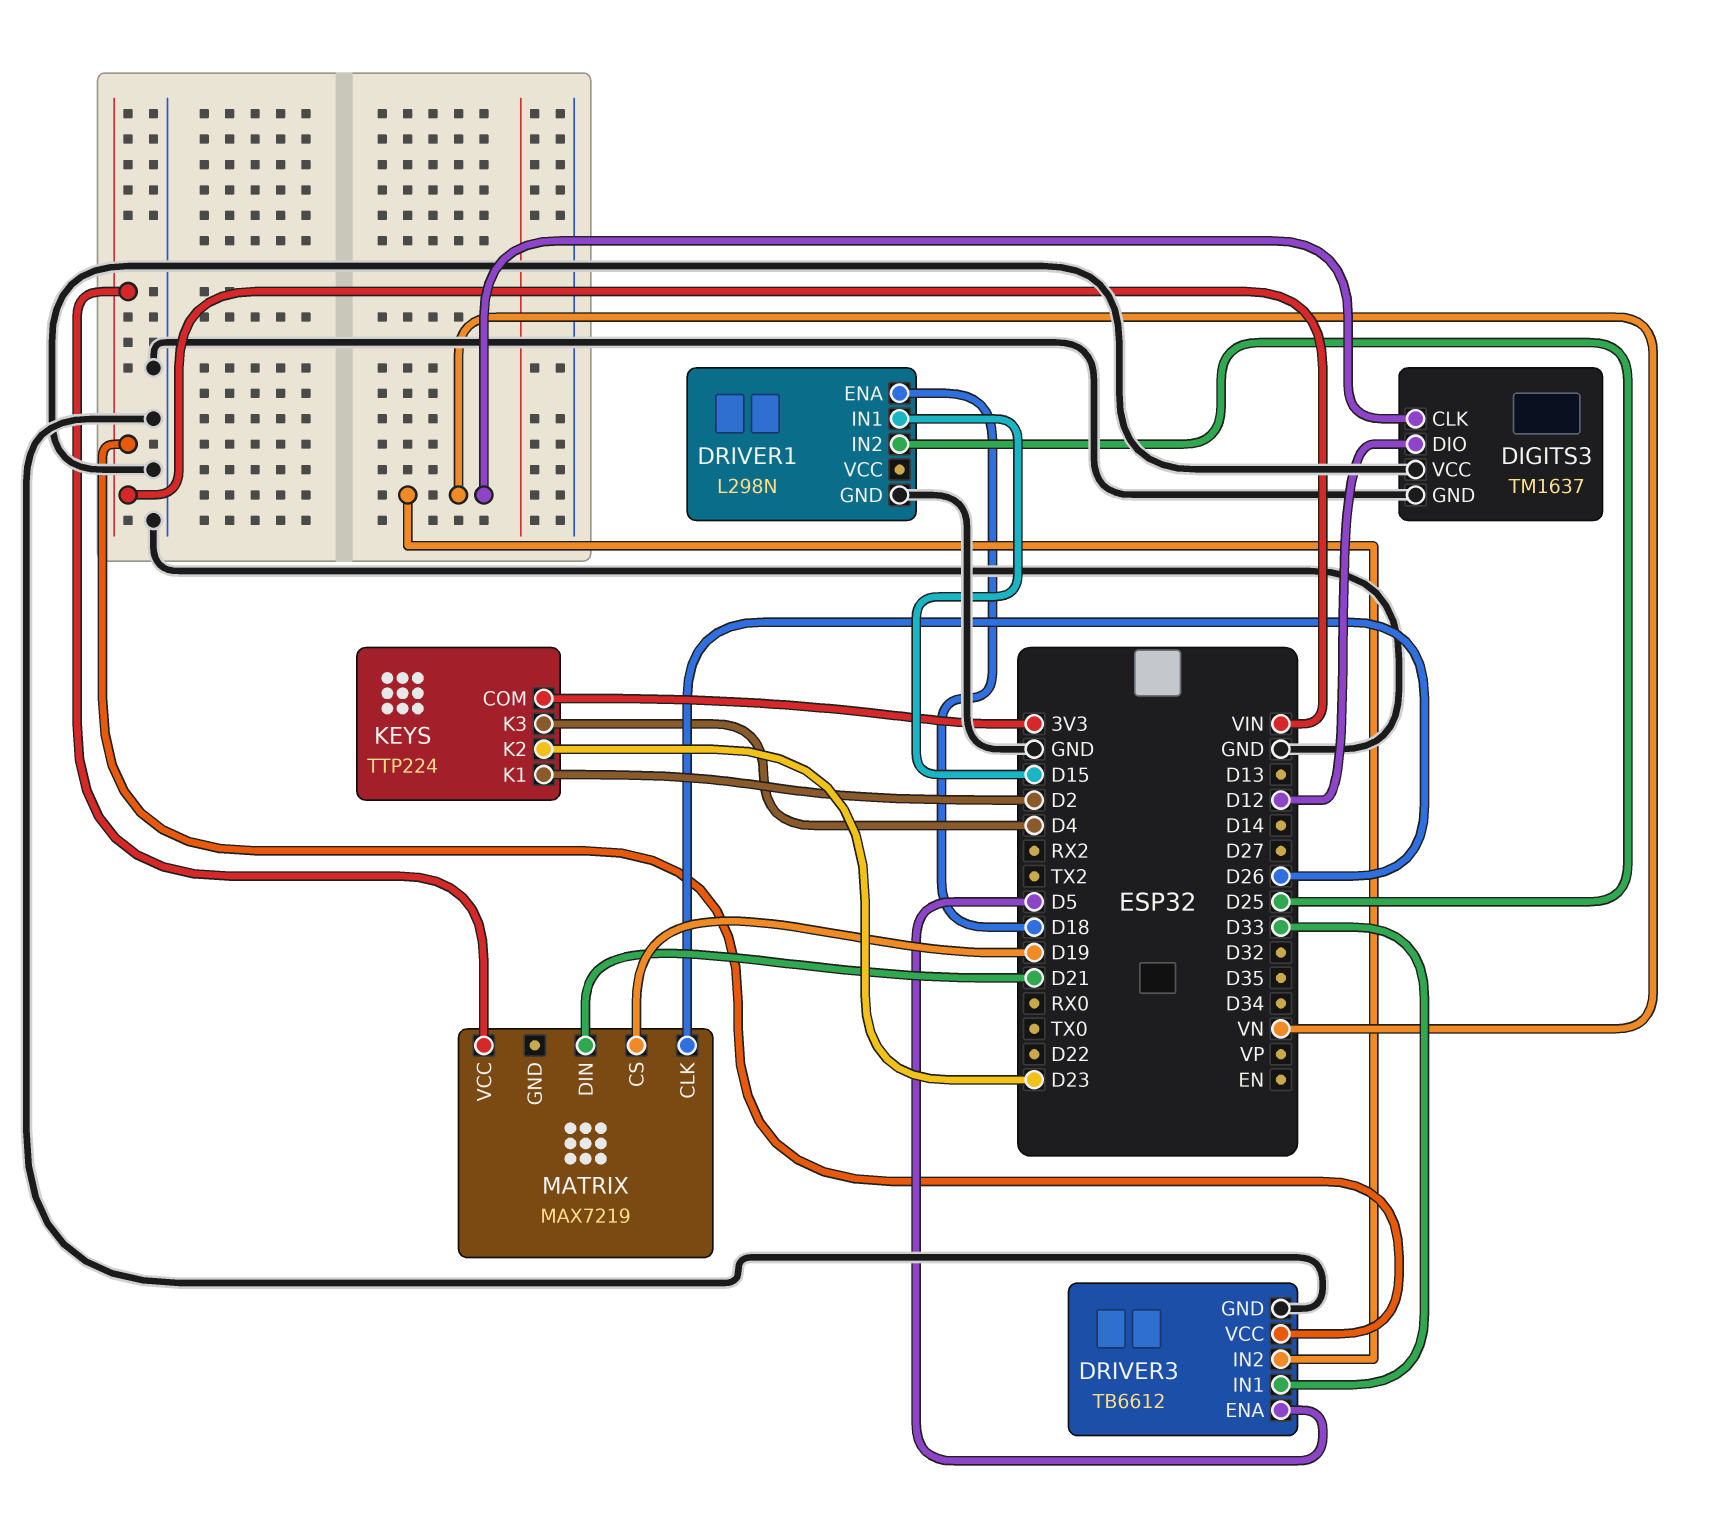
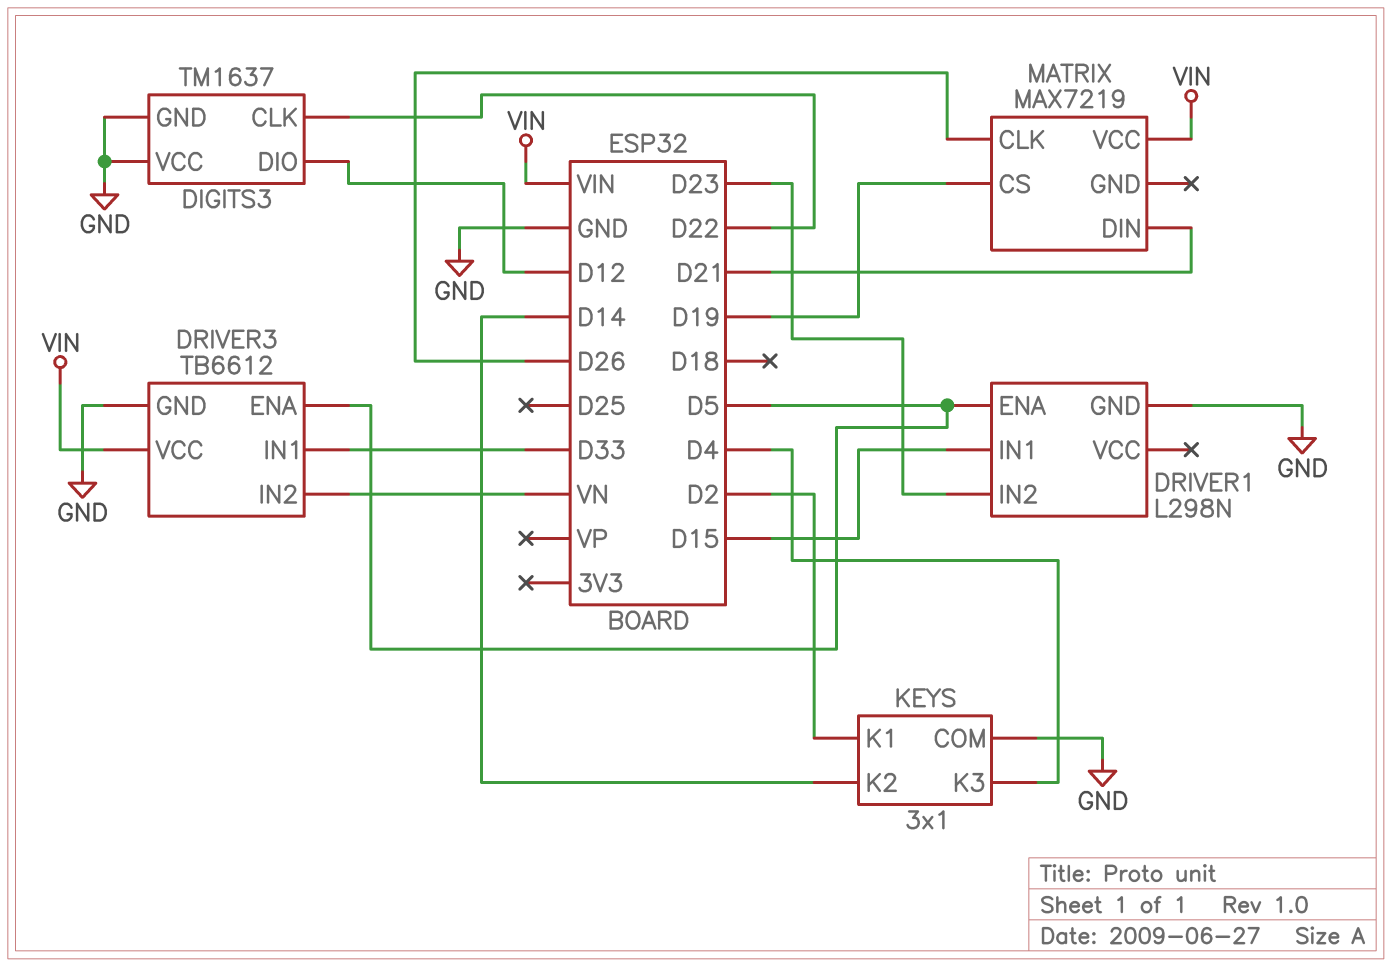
DIGITS3 pin CLK: VN -> D22
DRIVER1 pin ENA: D18 -> D5
DRIVER1 pin IN2: D25 -> D23
KEYS: TTP224 -> 3x1
KEYS pin COM: 3V3 -> GND
KEYS pin K2: D23 -> D14

